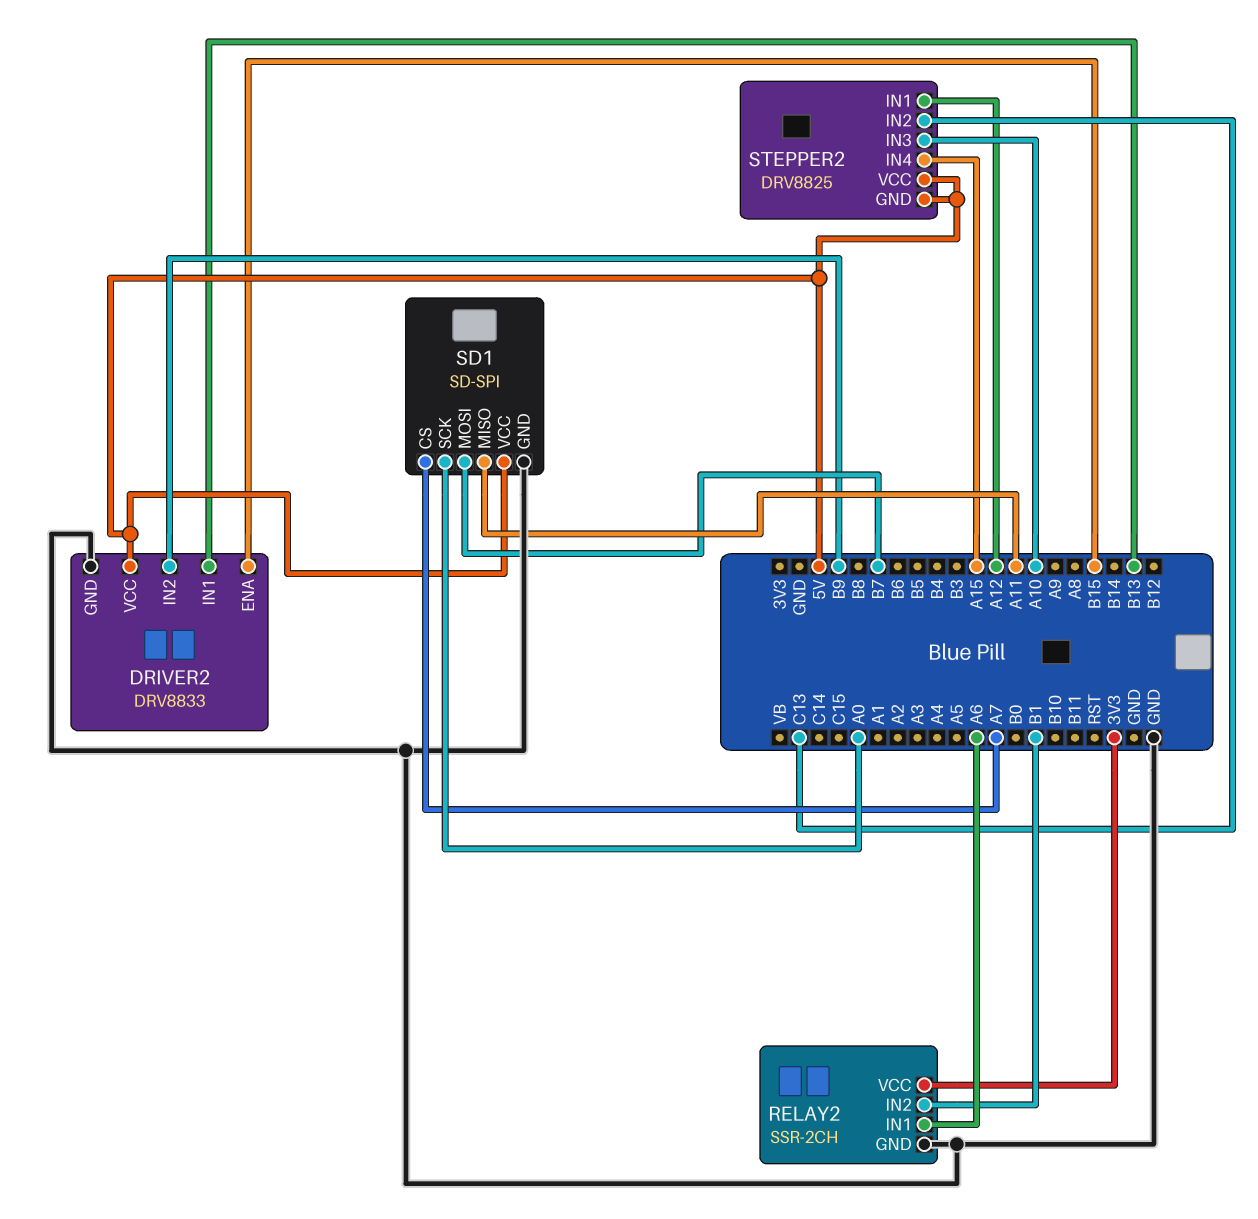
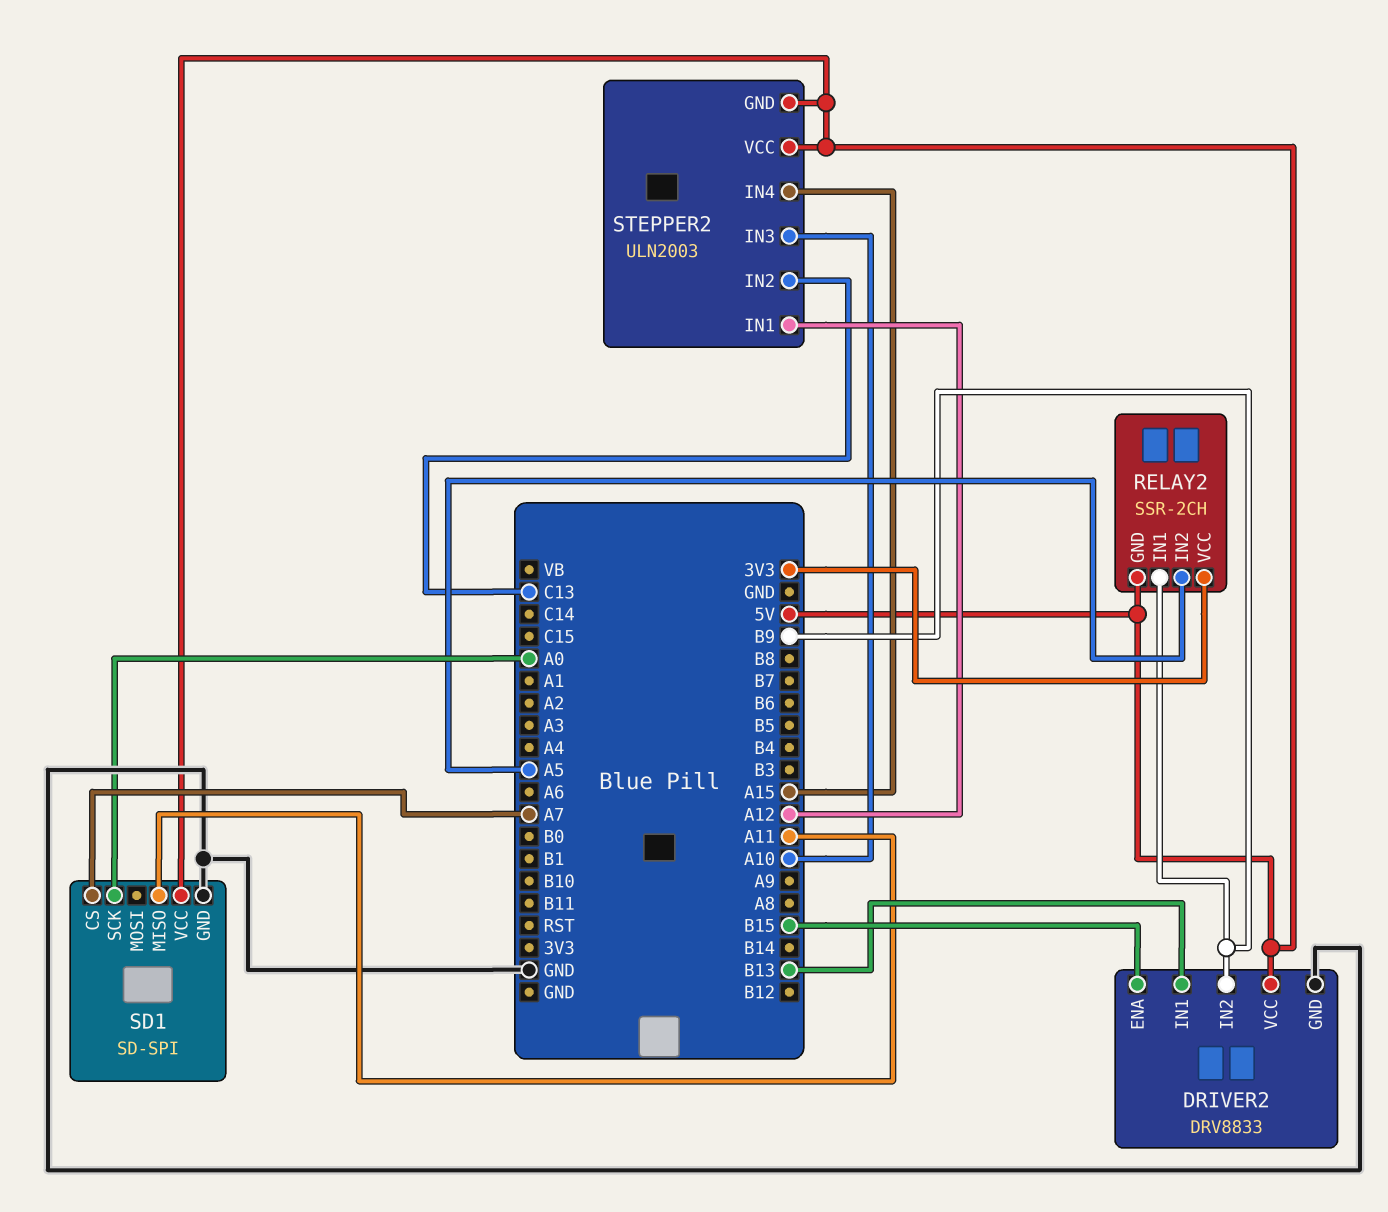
RELAY2 pin GND: GND -> 5V
RELAY2 pin IN1: A6 -> B9
RELAY2 pin IN2: B1 -> A5
SD1 pin MOSI: B7 -> none
STEPPER2: DRV8825 -> ULN2003

